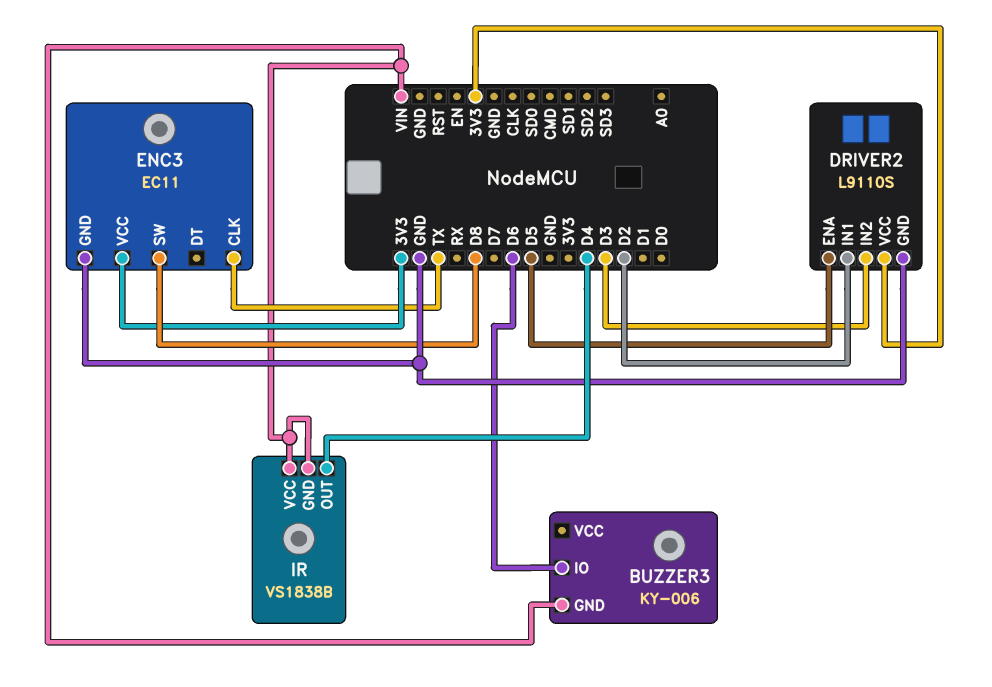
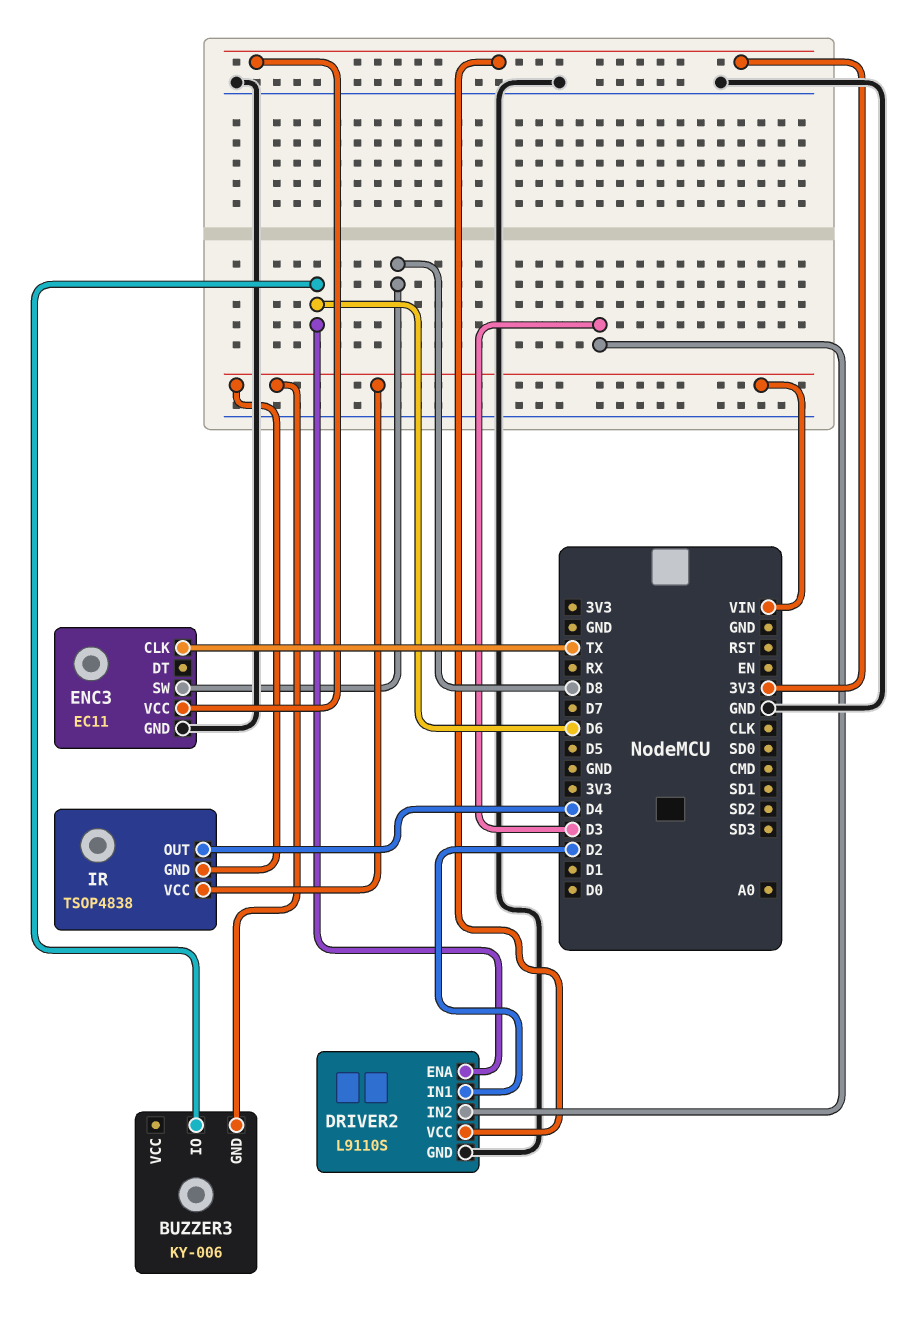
DRIVER2 pin ENA: D5 -> D6
IR: VS1838B -> TSOP4838

